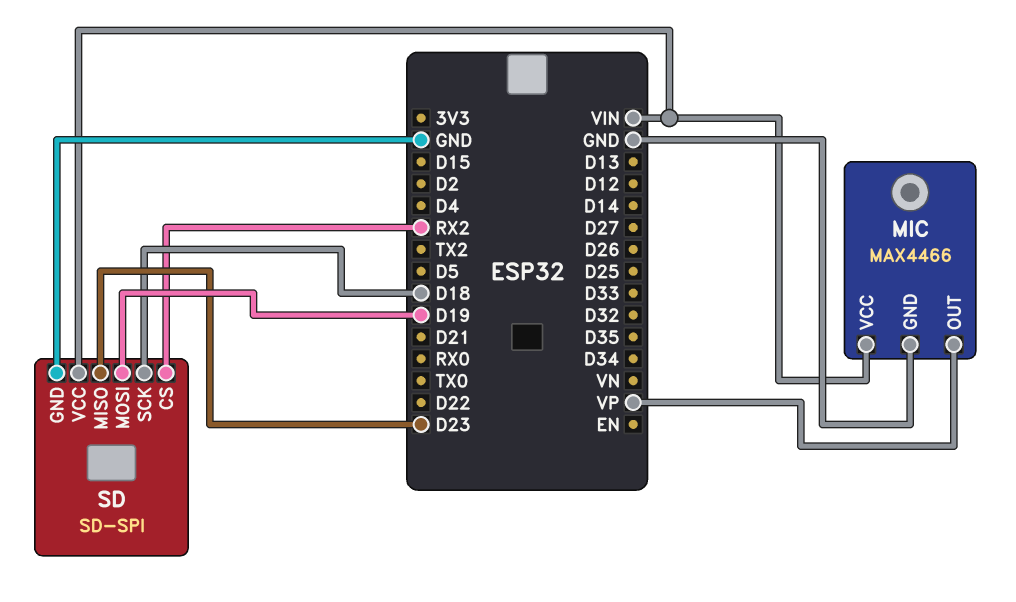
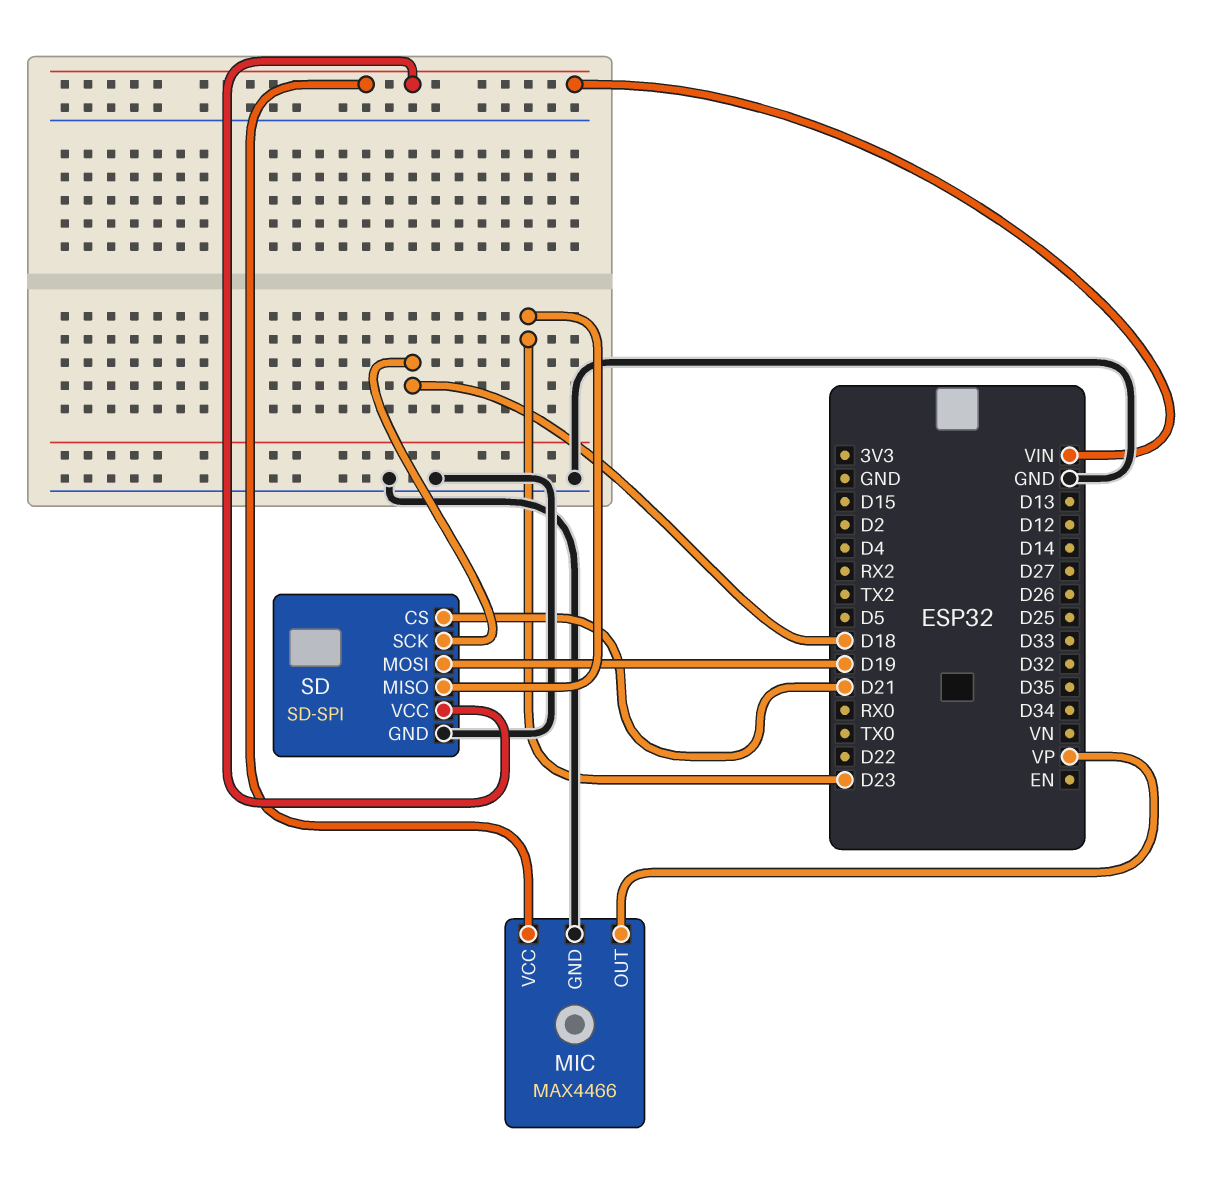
SD pin CS: RX2 -> D21

